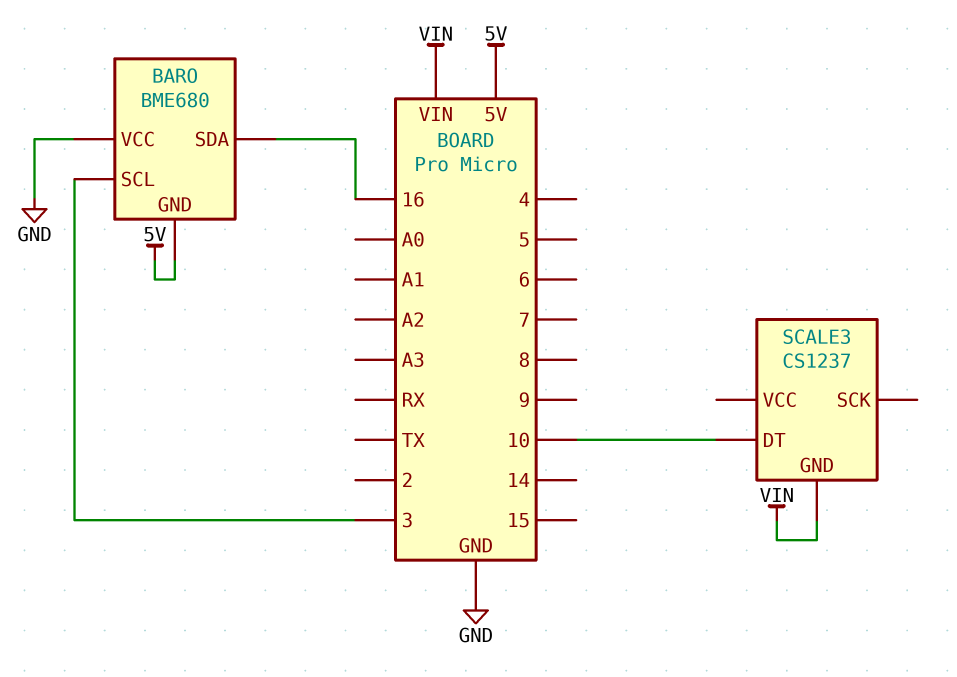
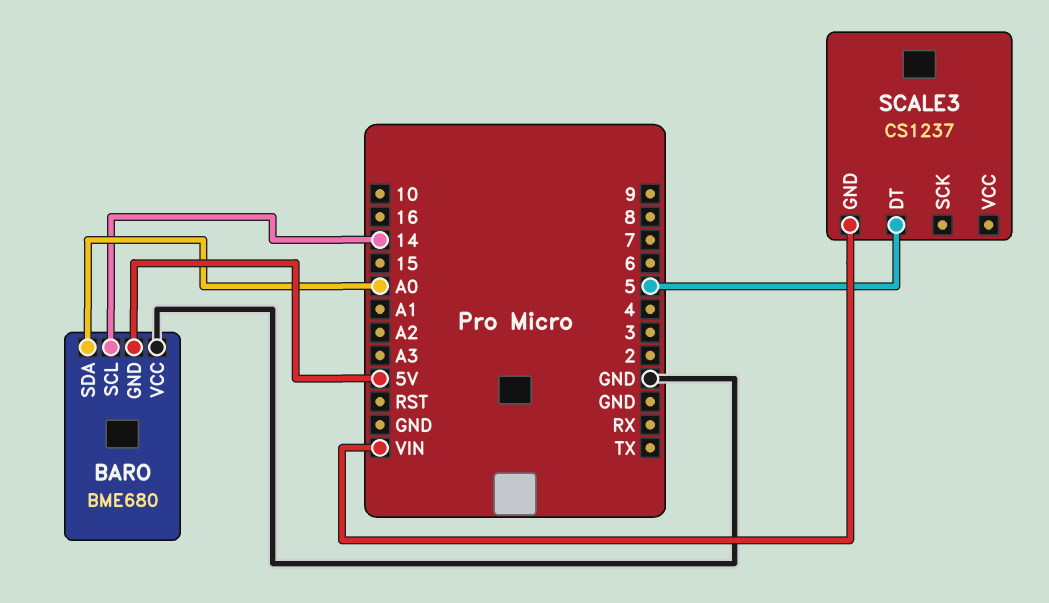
BARO pin SCL: 3 -> 14
BARO pin SDA: 16 -> A0
SCALE3 pin DT: 10 -> 5

